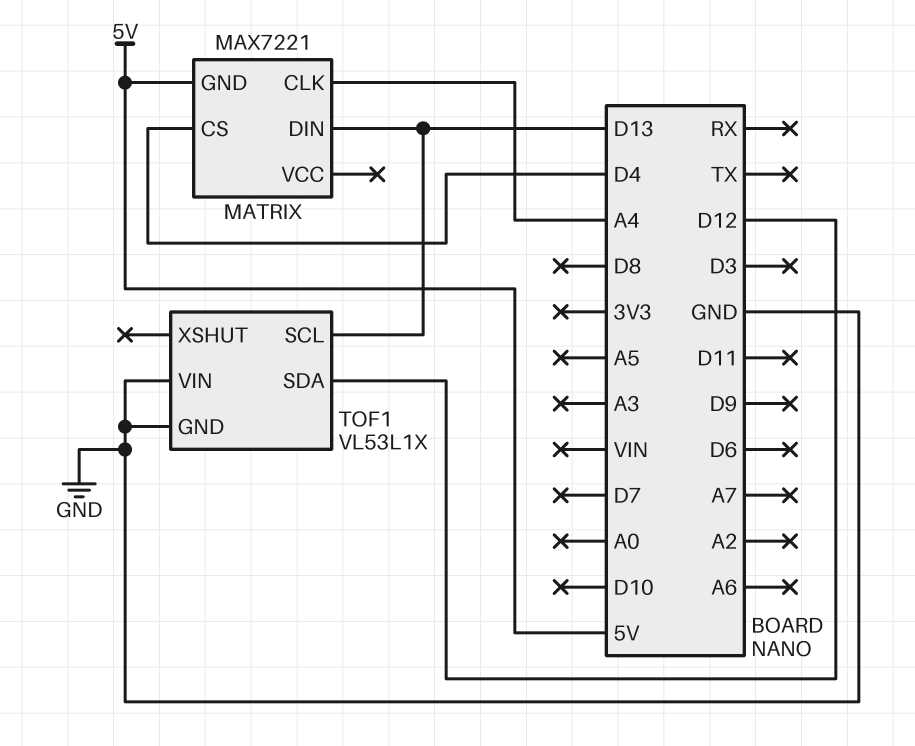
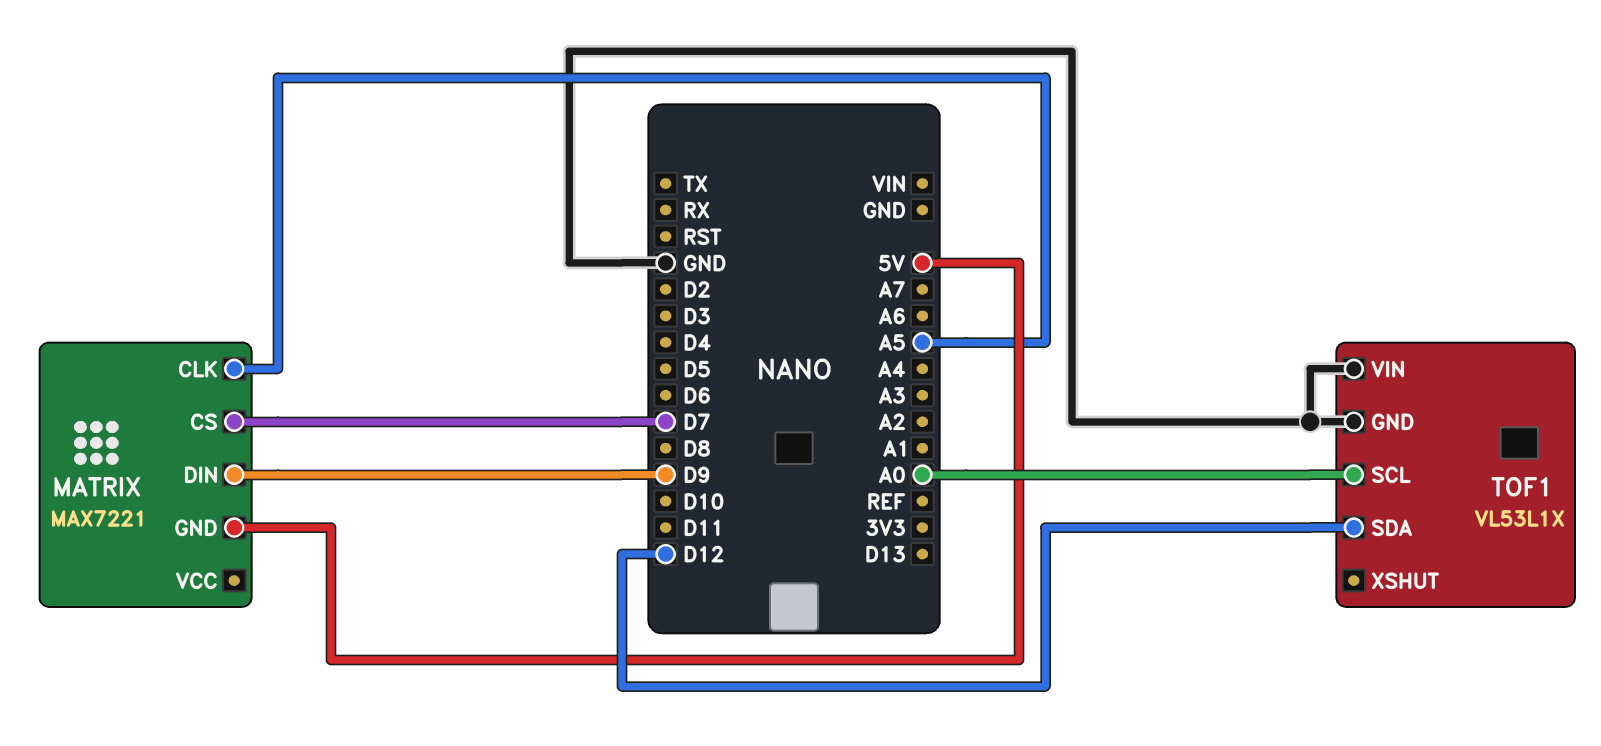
MATRIX pin CLK: A4 -> A5
MATRIX pin CS: D4 -> D7
MATRIX pin DIN: D13 -> D9
TOF1 pin SCL: D13 -> A0

